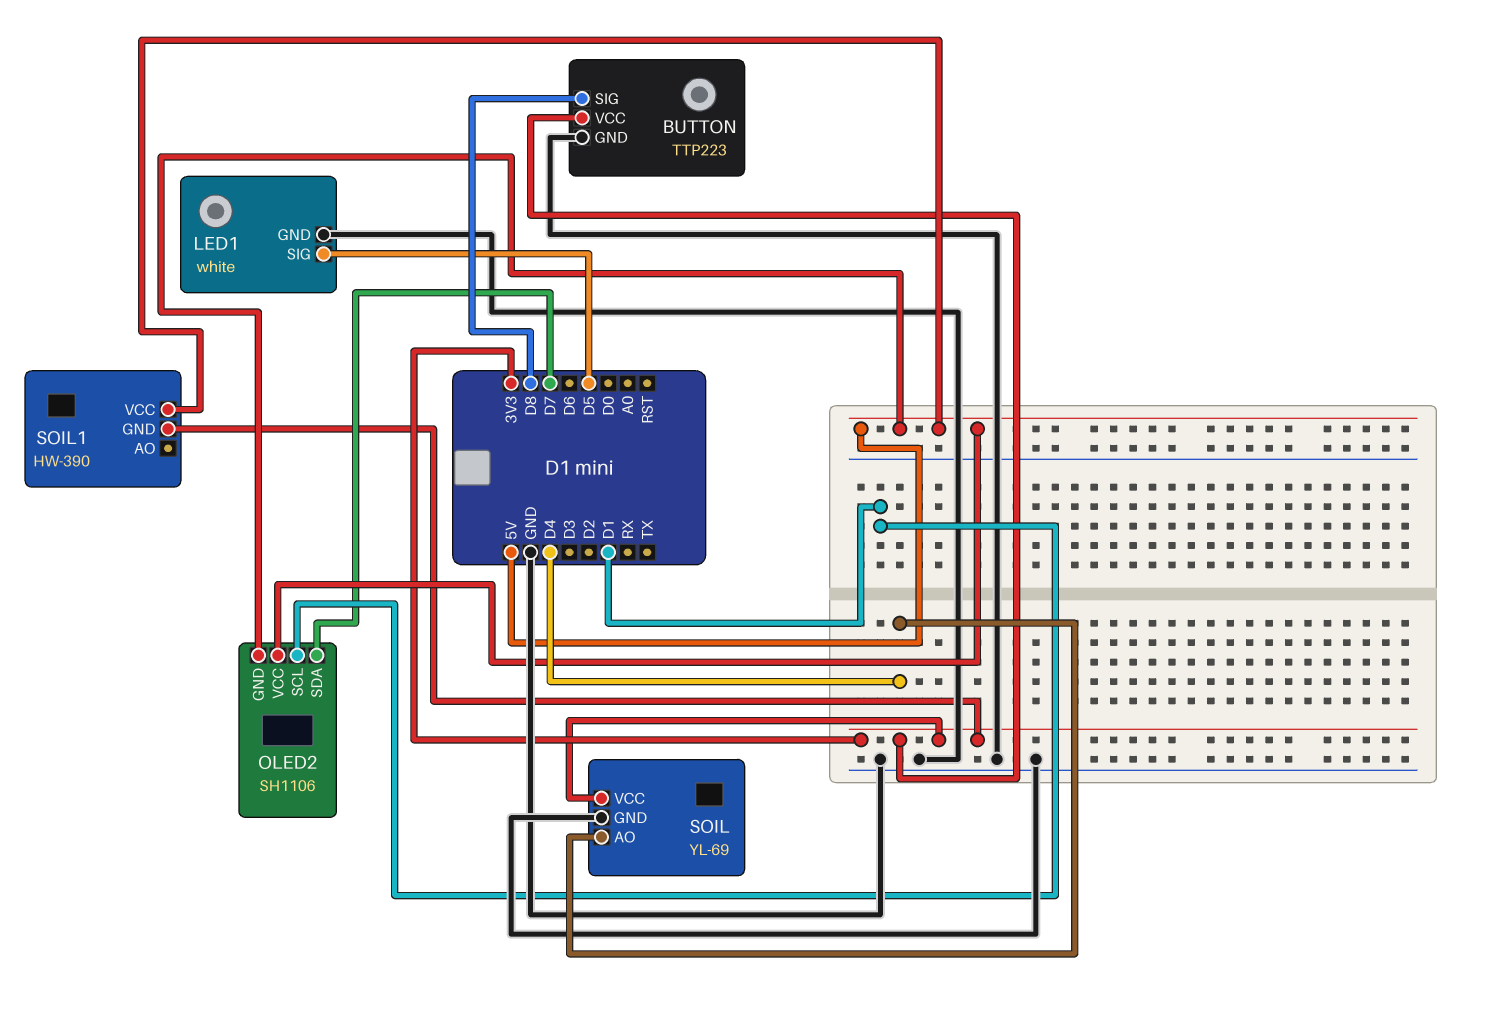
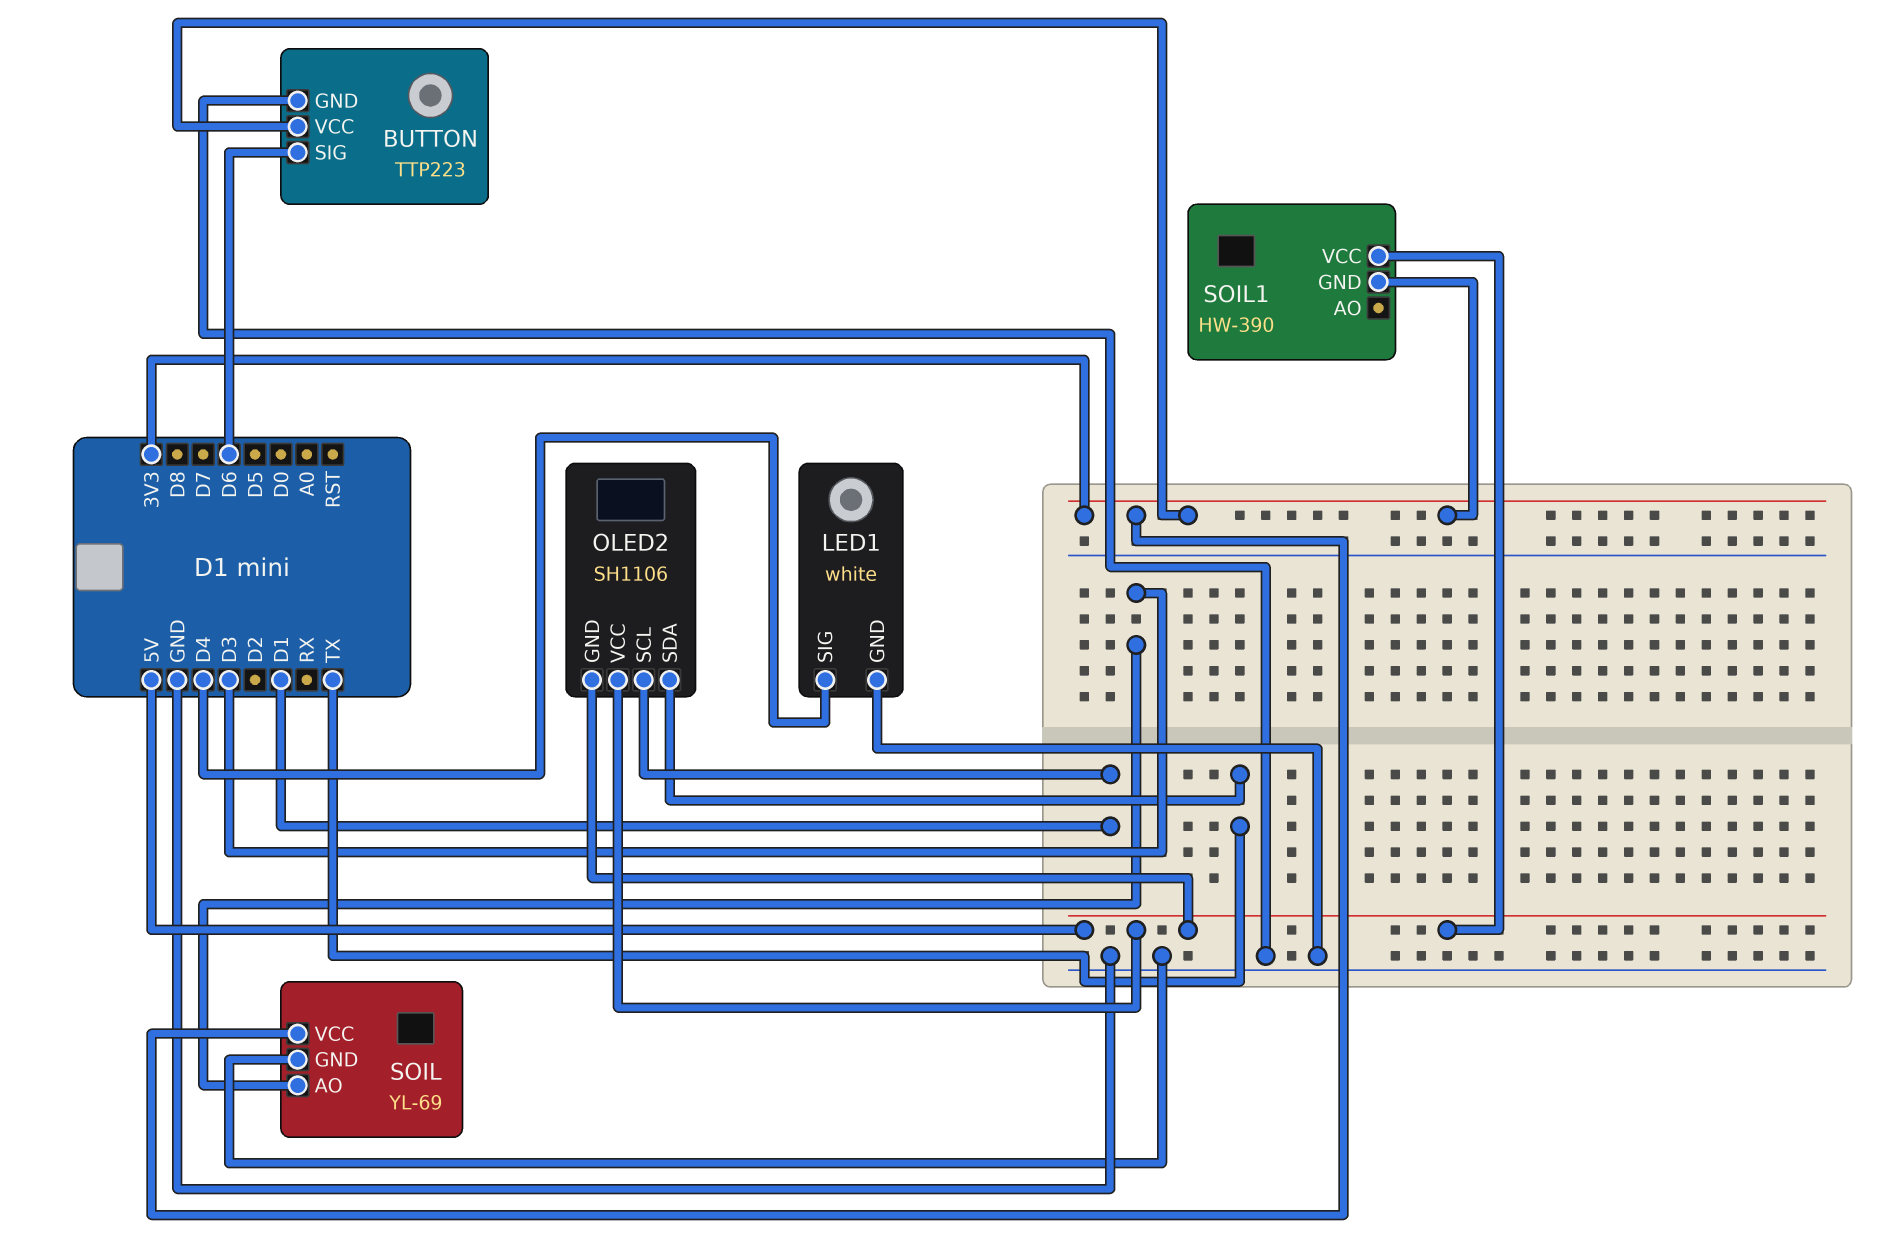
BUTTON pin SIG: D8 -> D6
LED1 pin SIG: D5 -> D4
OLED2 pin SDA: D7 -> TX
SOIL pin AO: D4 -> D3

